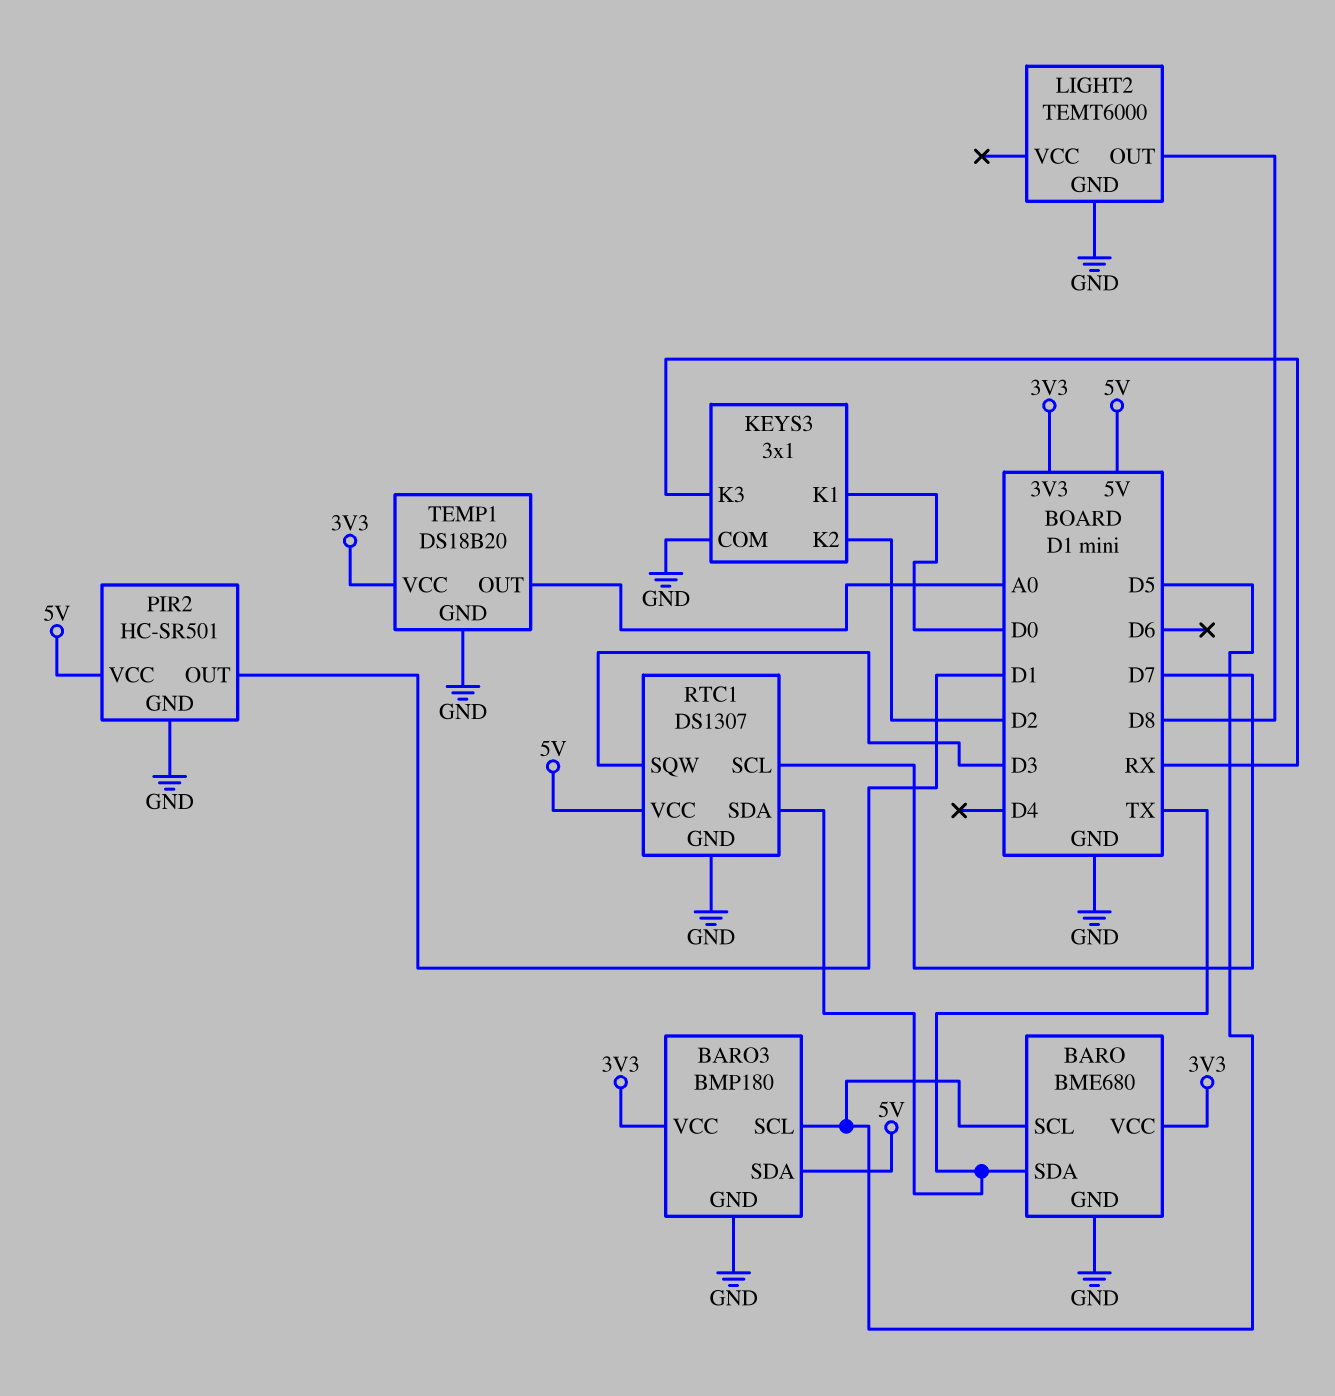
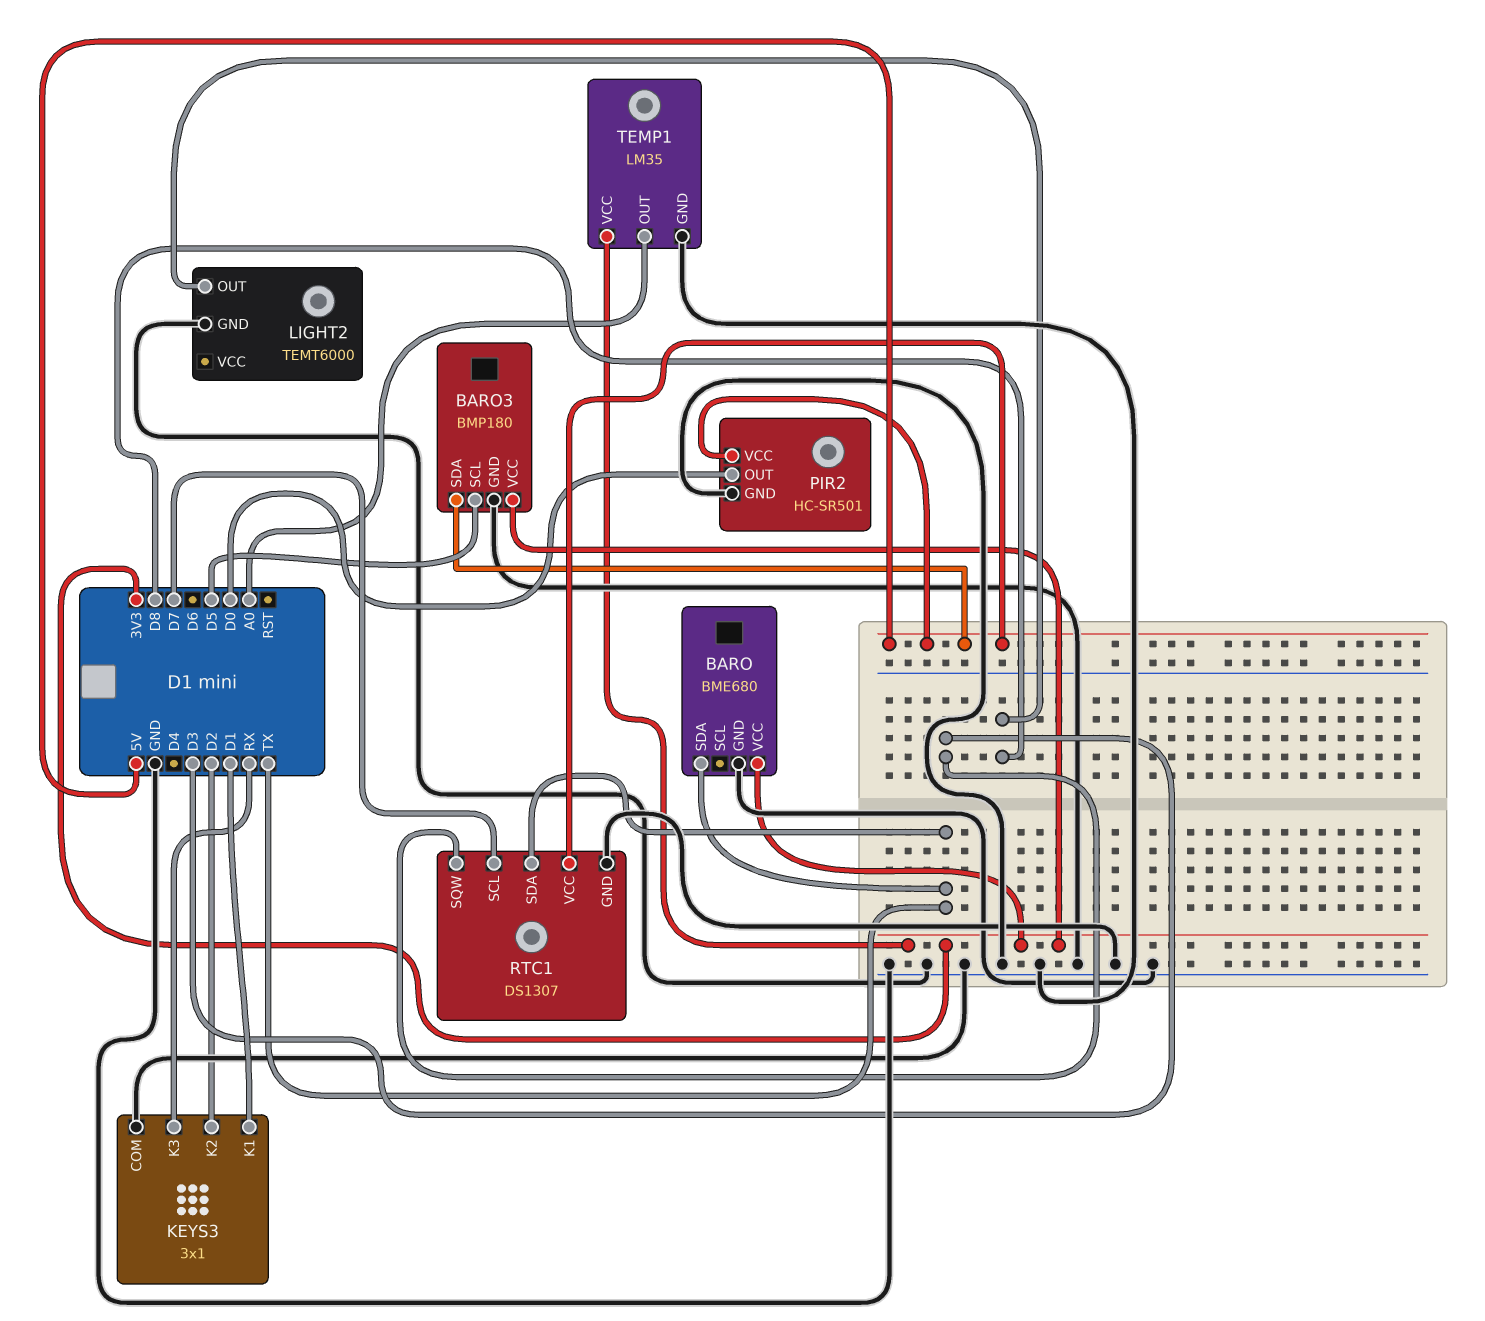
BARO pin SCL: D5 -> none
KEYS3 pin K1: D0 -> D1
PIR2 pin OUT: D1 -> D0
TEMP1: DS18B20 -> LM35

